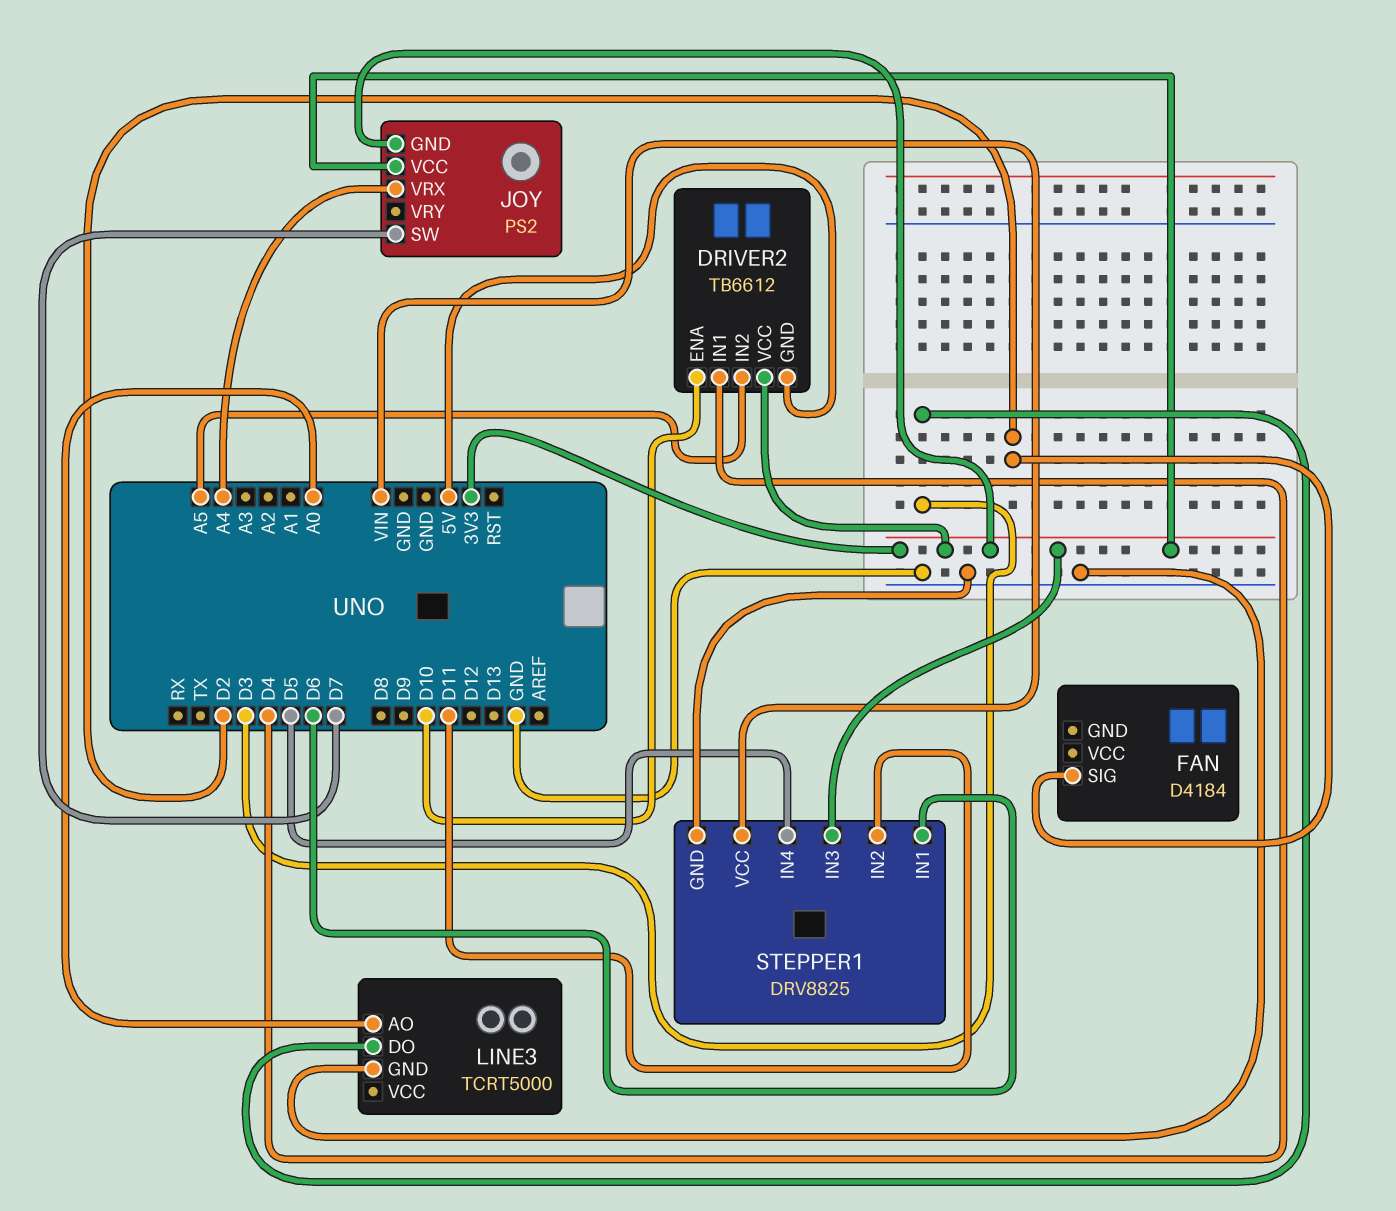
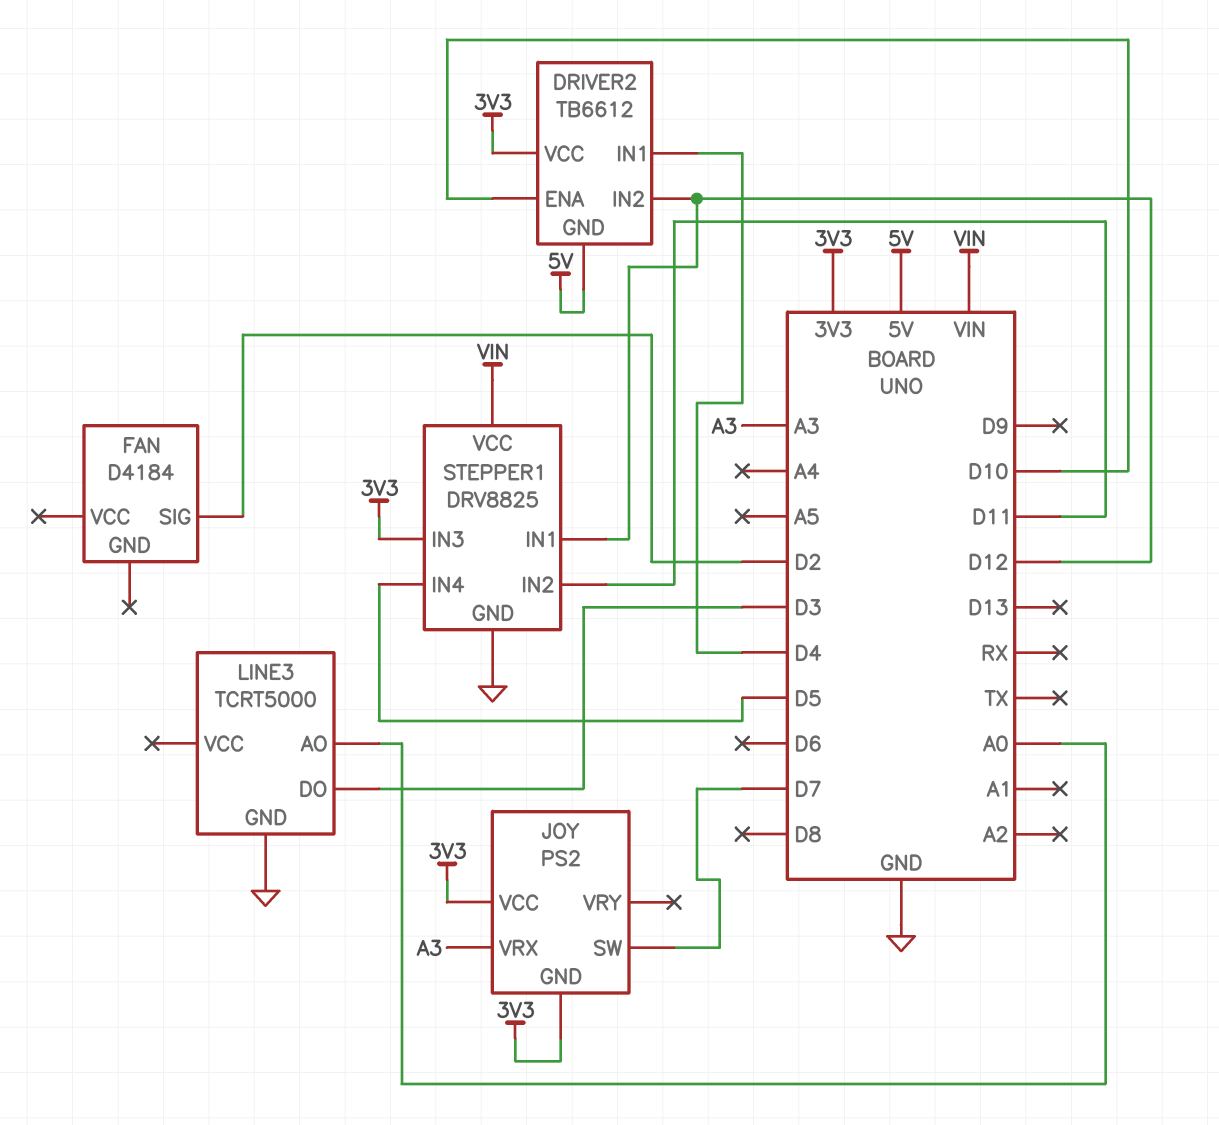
DRIVER2 pin IN2: A5 -> D12
JOY pin VRX: A4 -> A3
STEPPER1 pin IN1: D6 -> D12

